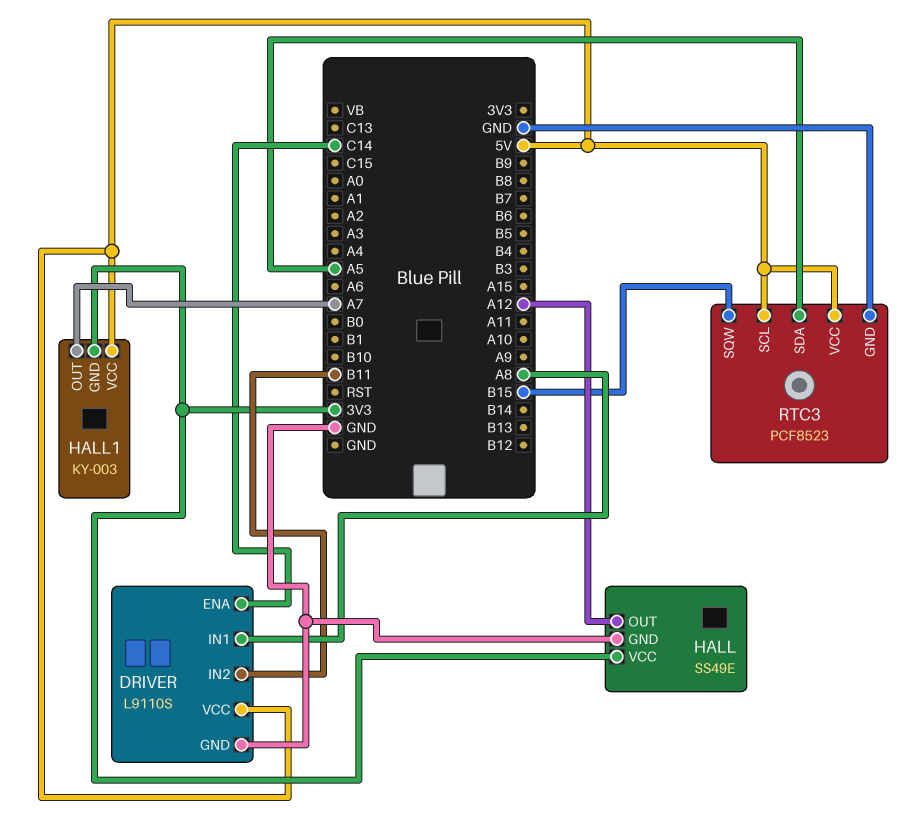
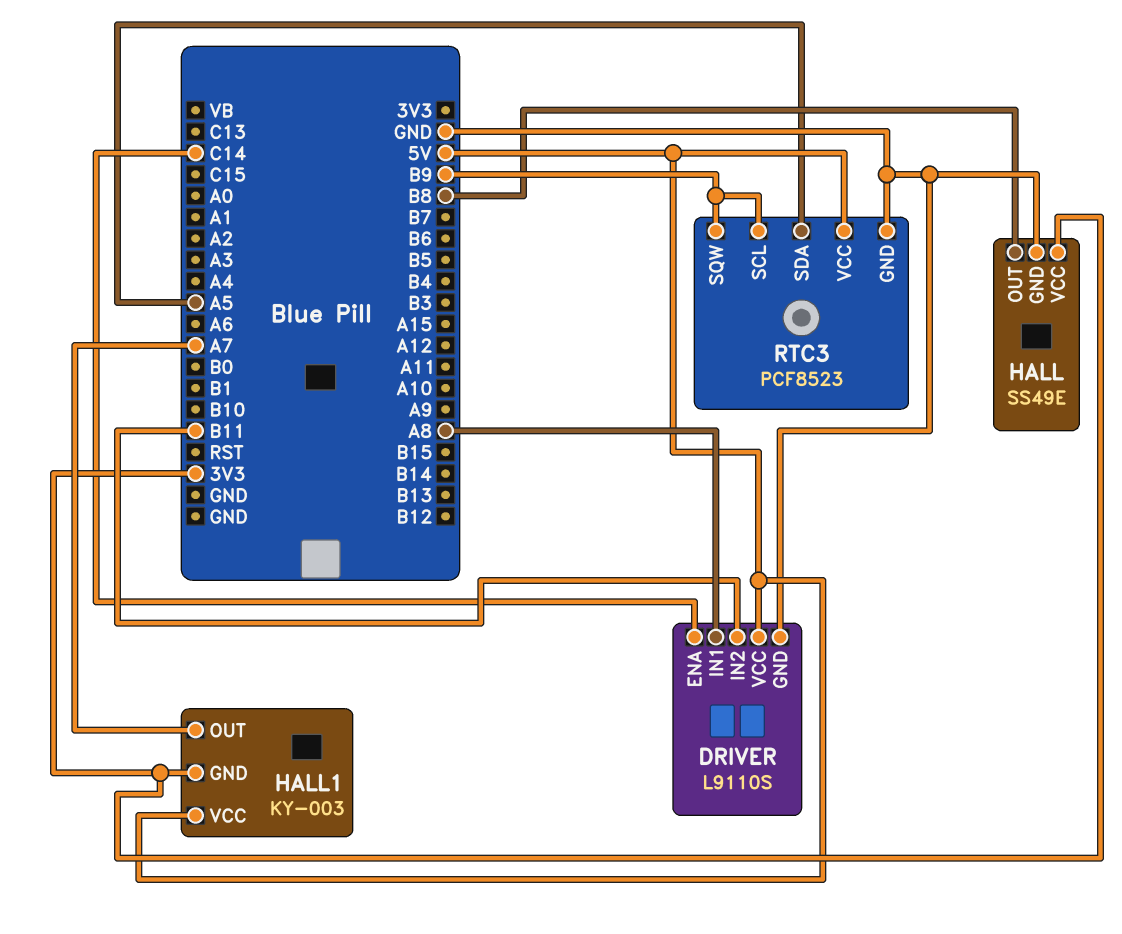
HALL pin OUT: A12 -> B8
RTC3 pin SCL: 5V -> B9
RTC3 pin SQW: B15 -> B9

